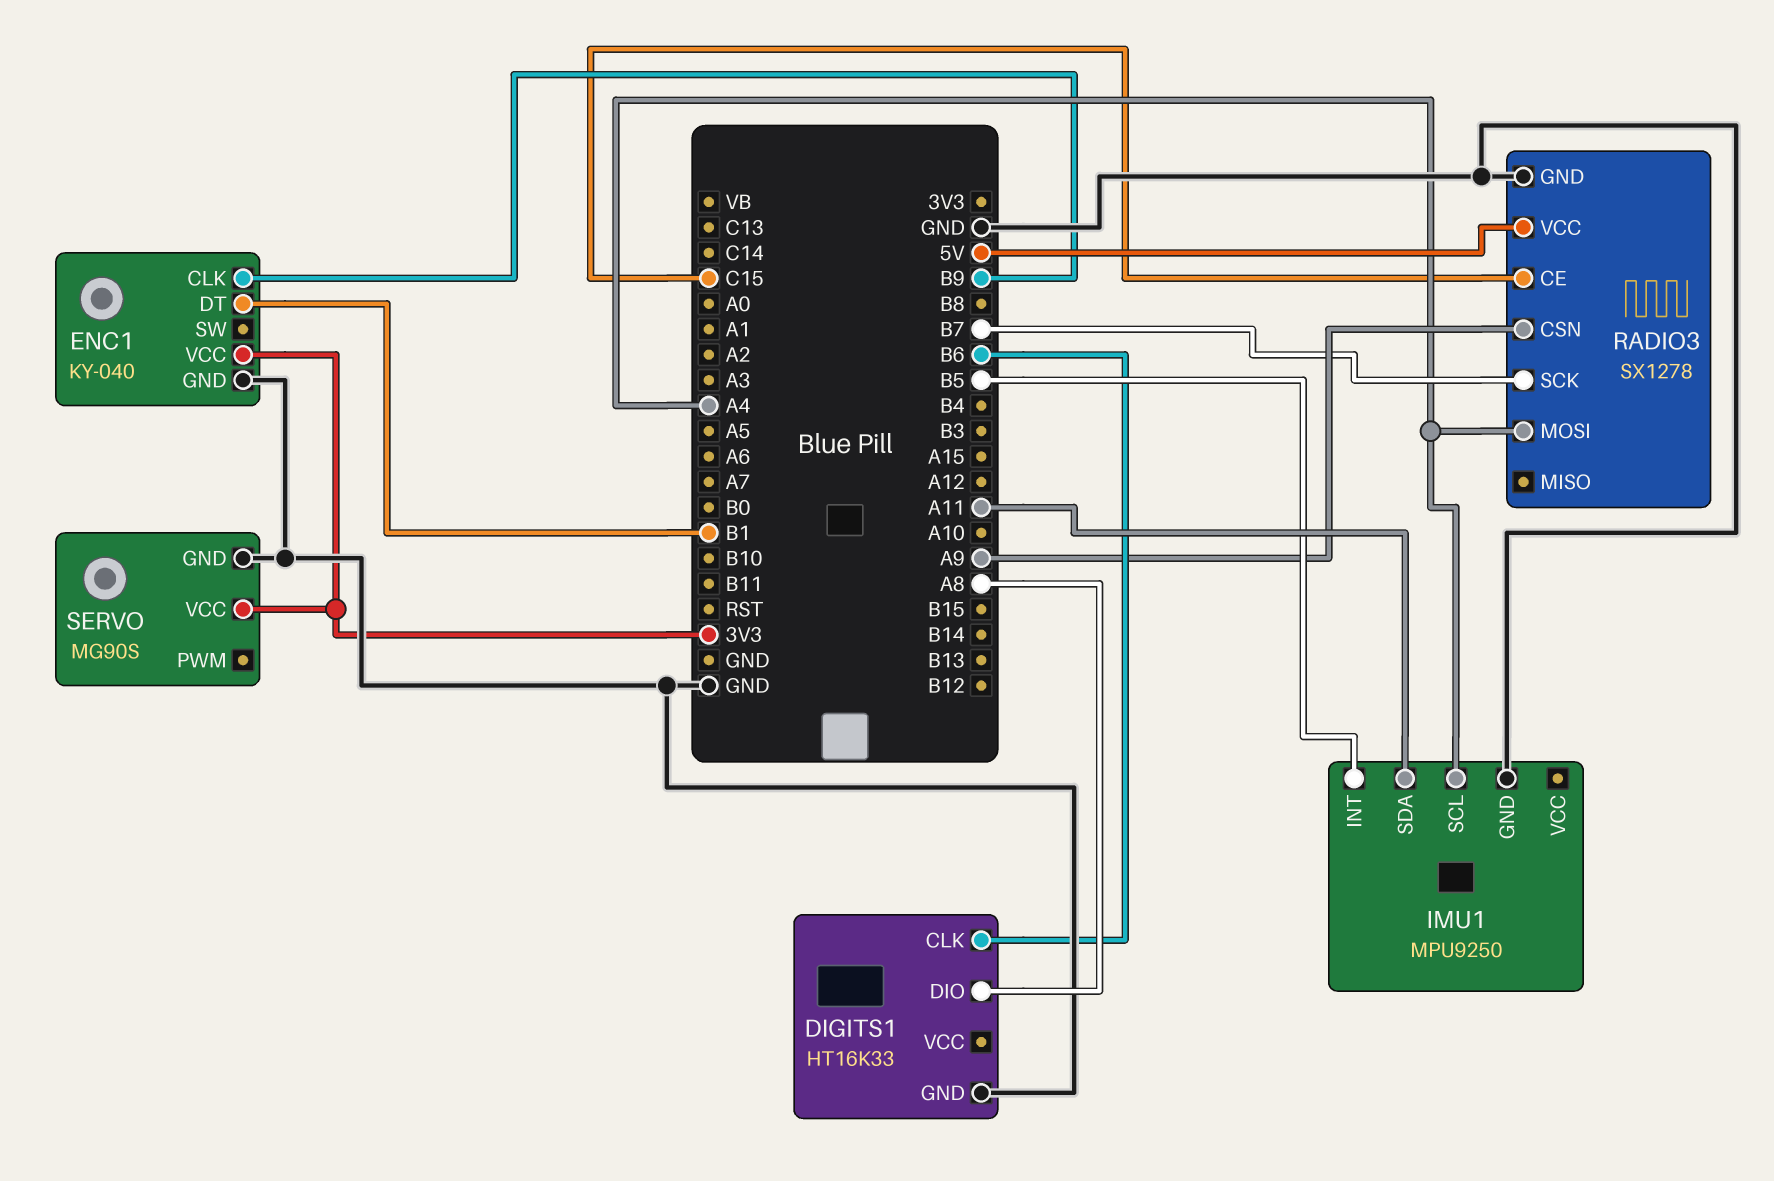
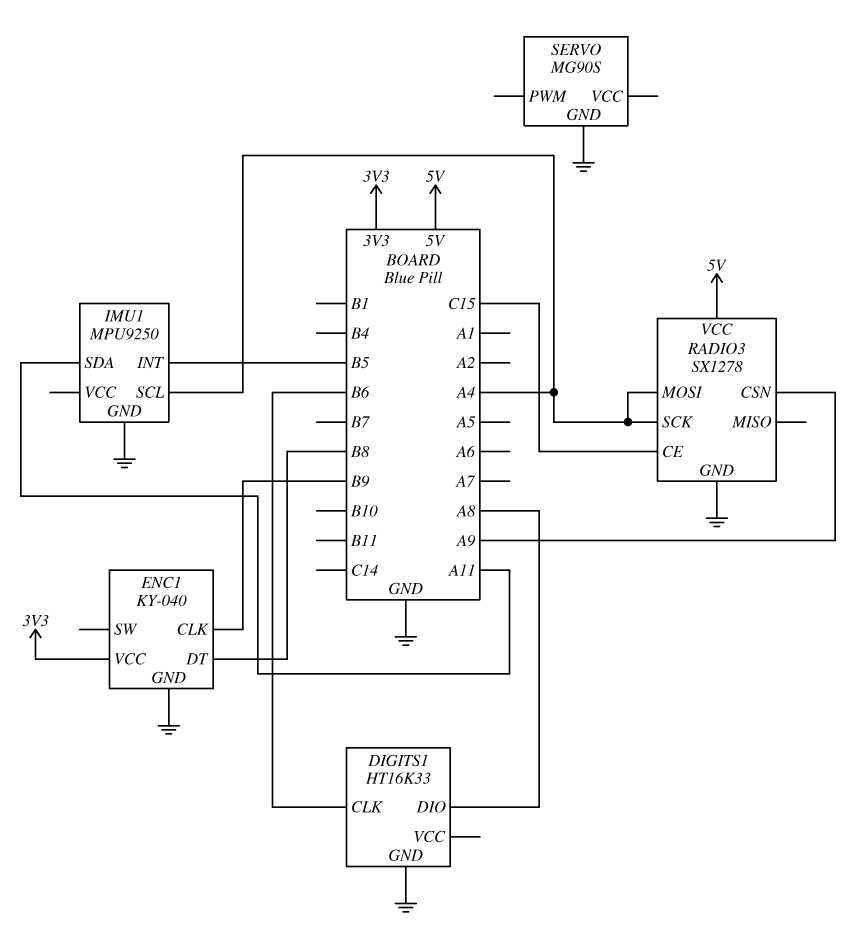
ENC1 pin DT: B1 -> B8
RADIO3 pin SCK: B7 -> A4
SERVO pin VCC: 3V3 -> none

